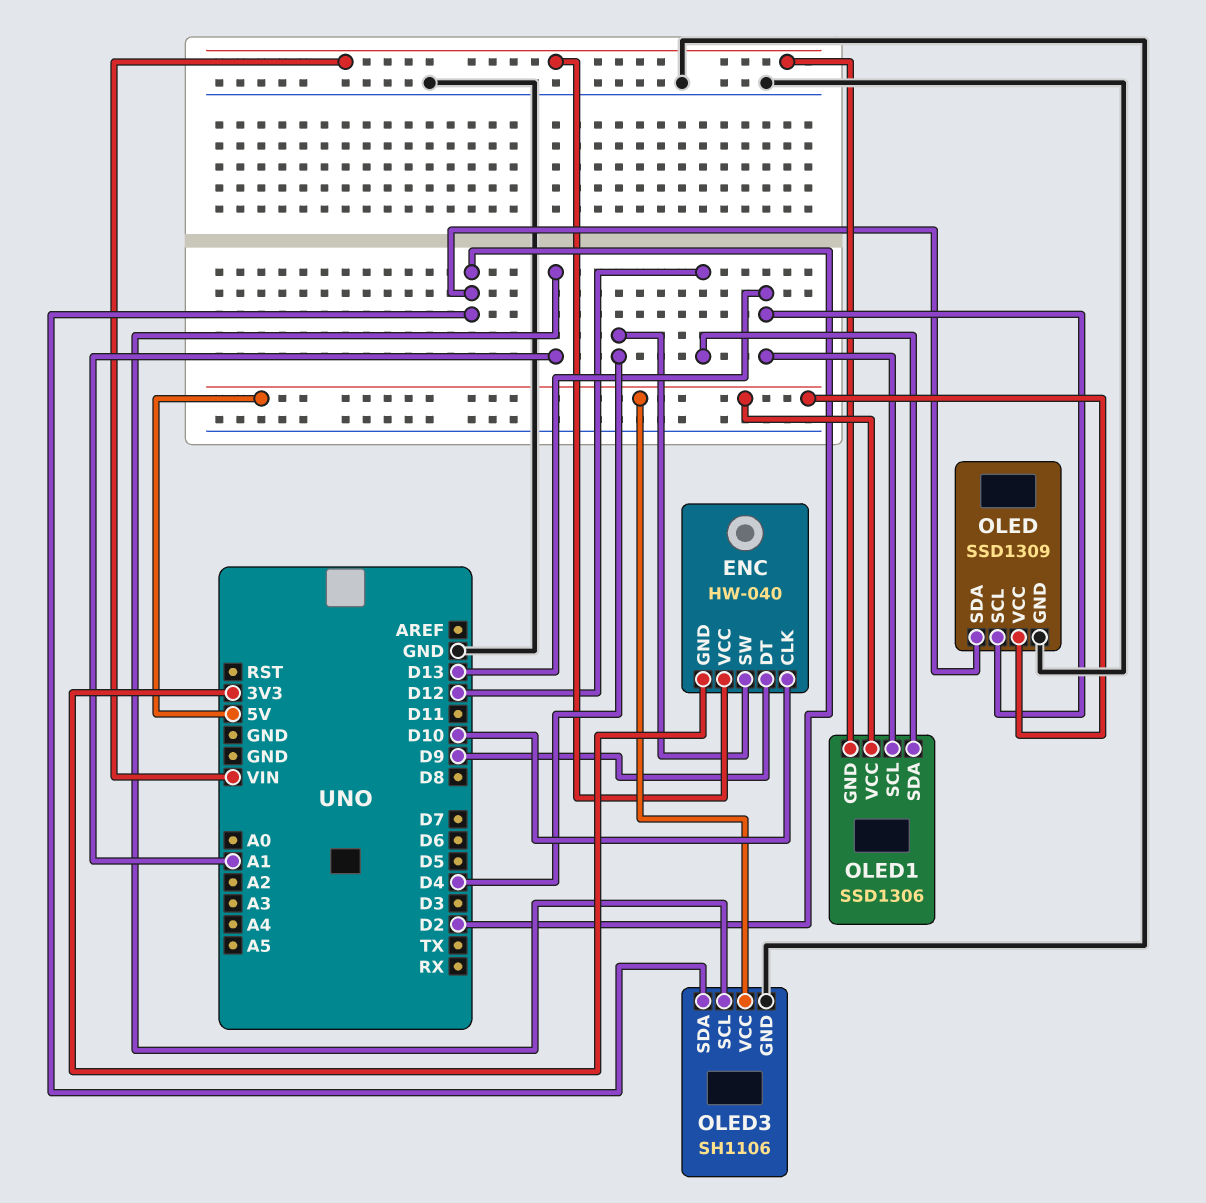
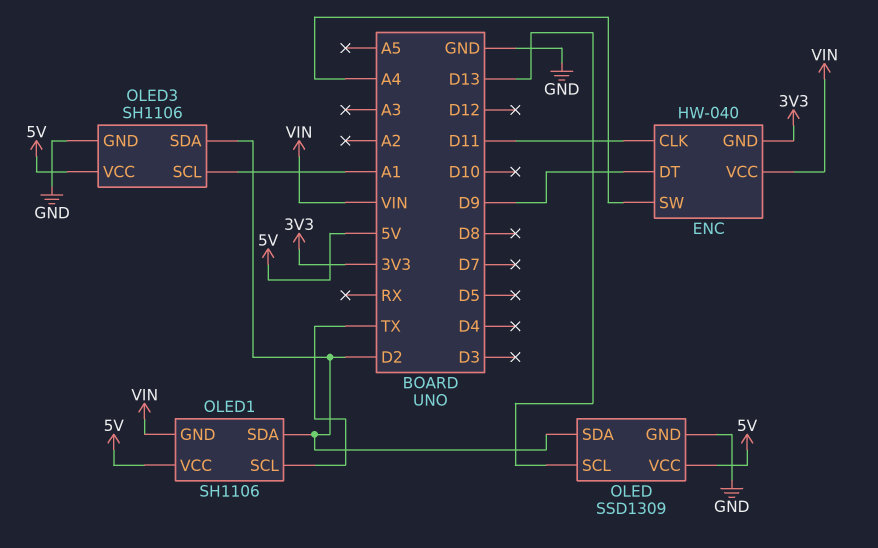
ENC pin CLK: D10 -> D11
ENC pin SW: D4 -> A4
OLED1: SSD1306 -> SH1106
OLED1 pin SCL: D13 -> TX
OLED1 pin SDA: D12 -> D2

